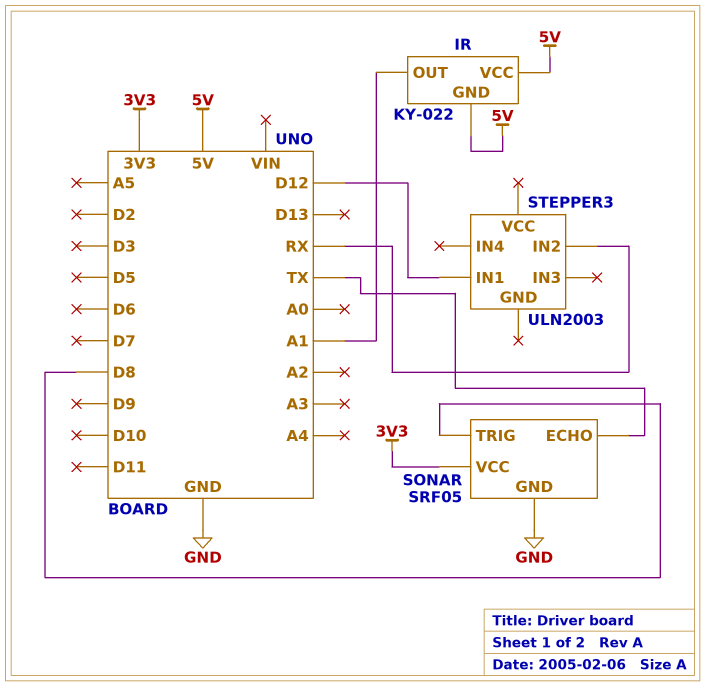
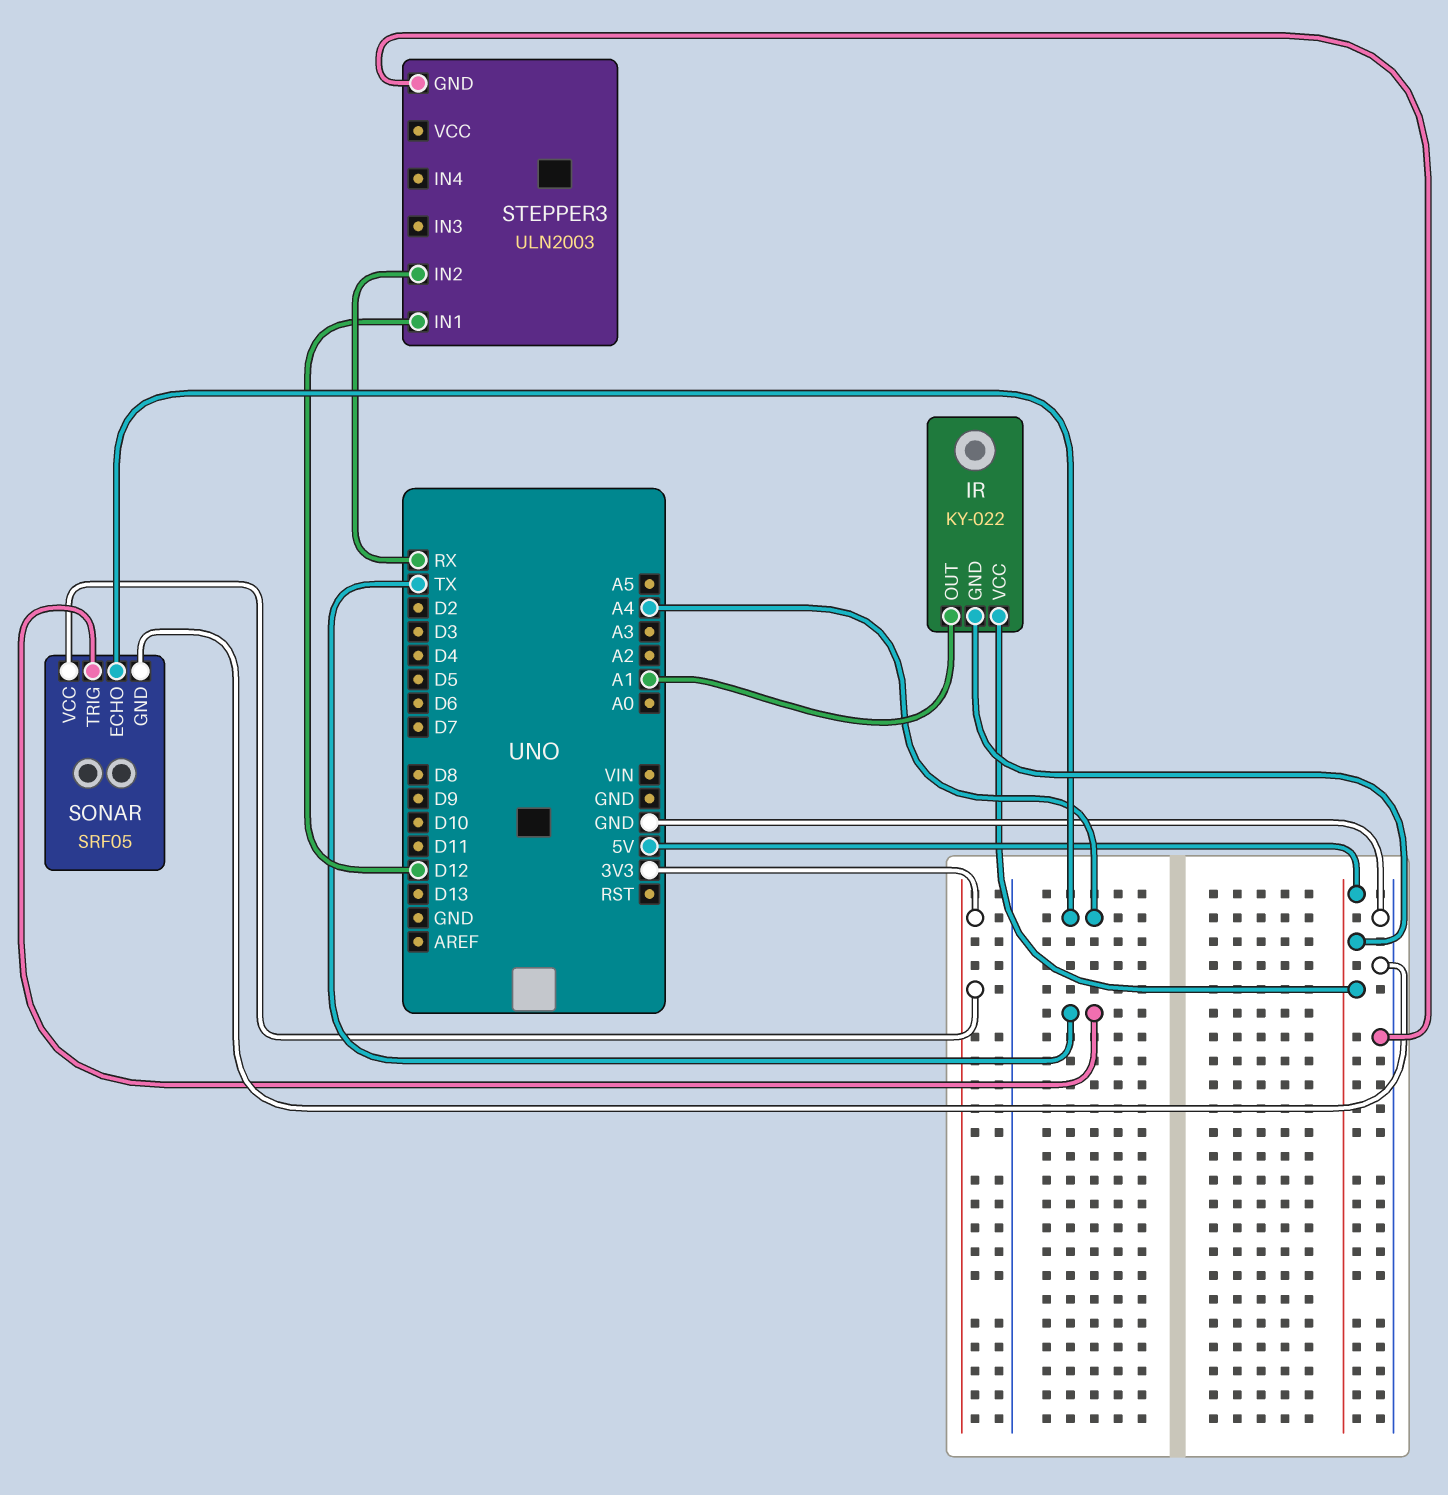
SONAR pin ECHO: TX -> A4
SONAR pin TRIG: D8 -> TX
STEPPER3 pin GND: none -> GND

